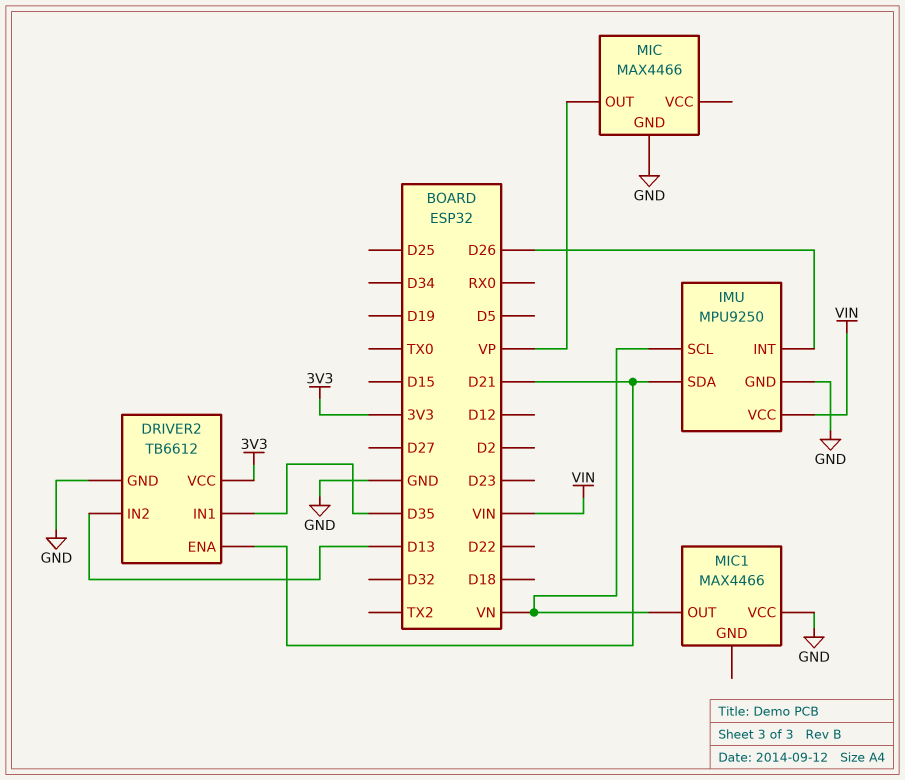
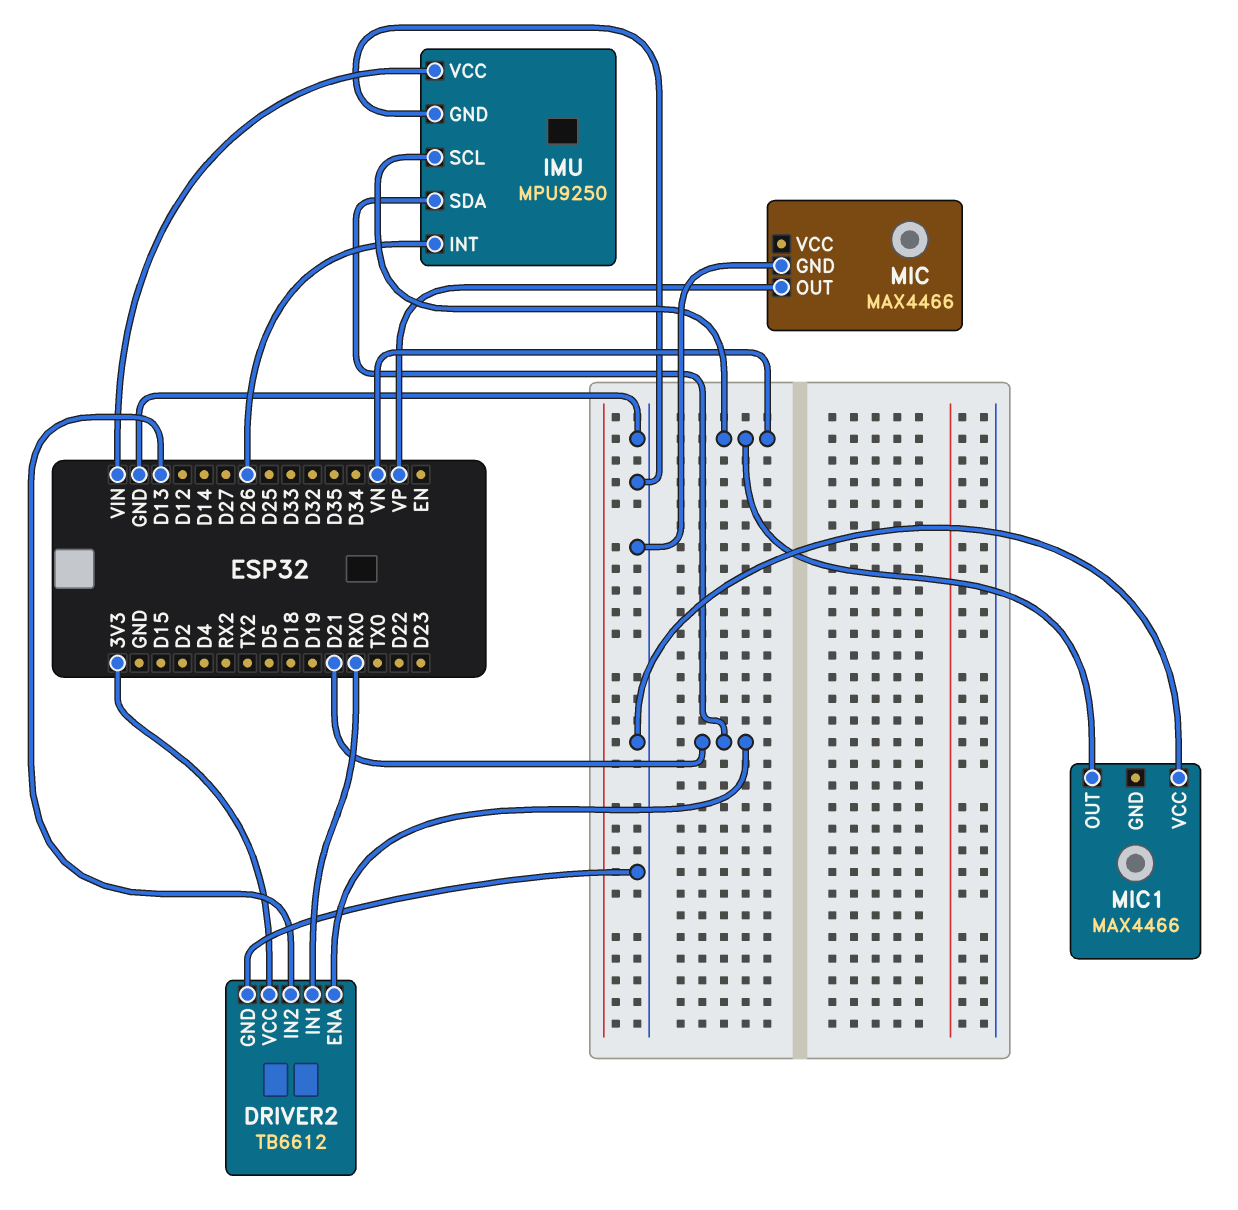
DRIVER2 pin IN1: D35 -> RX0

